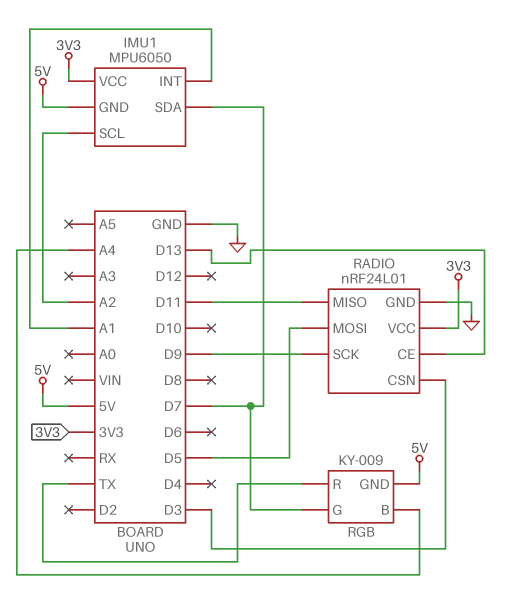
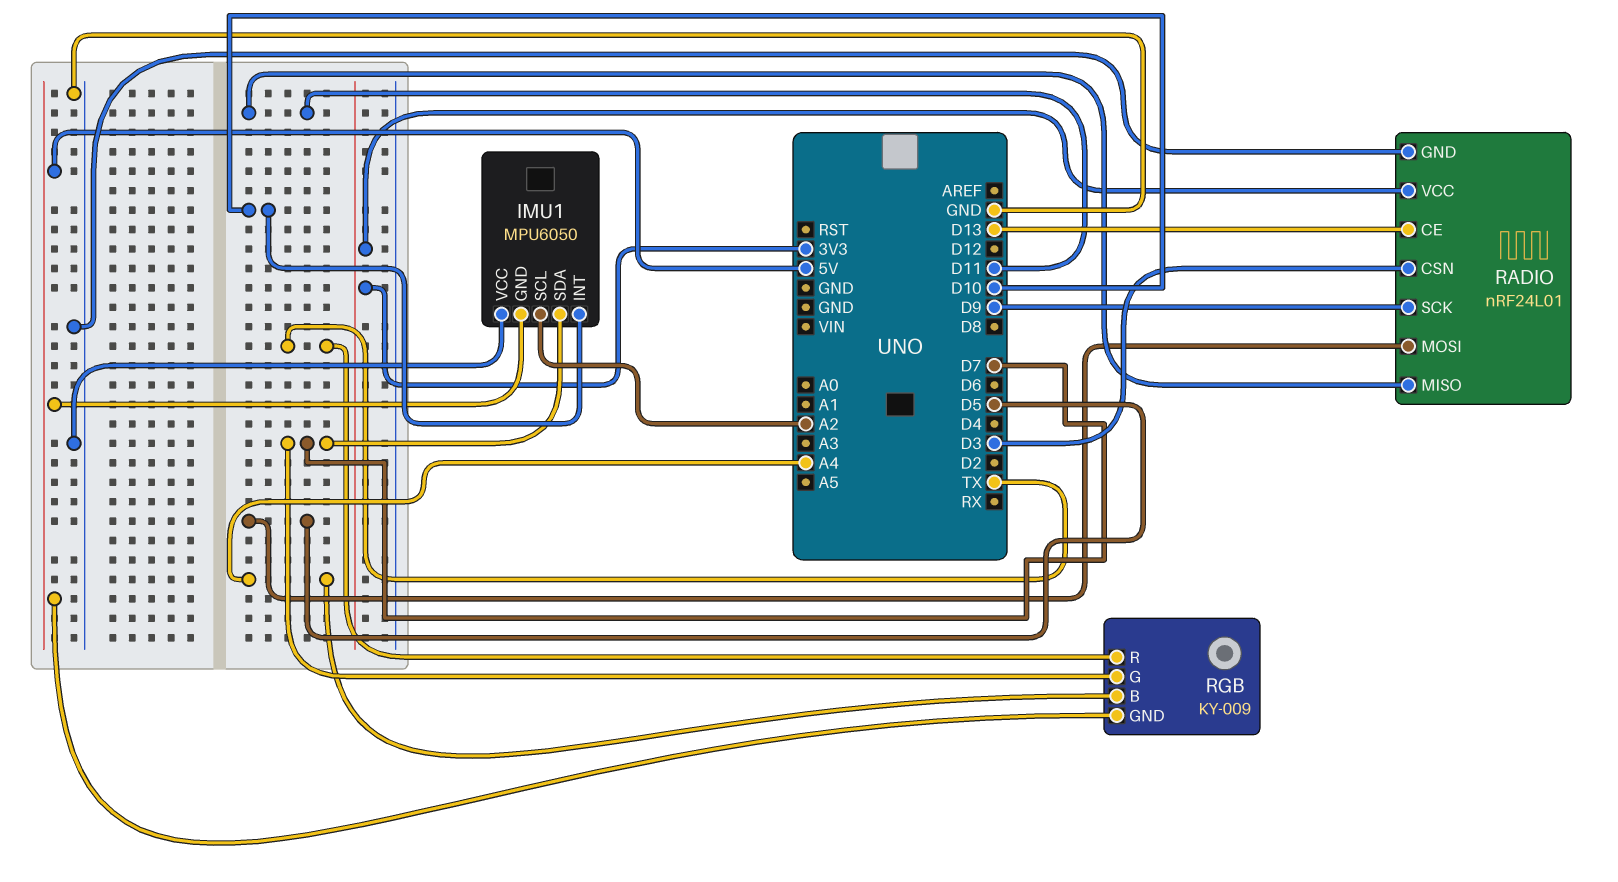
IMU1 pin INT: A1 -> D10
IMU1 pin VCC: 3V3 -> GND

